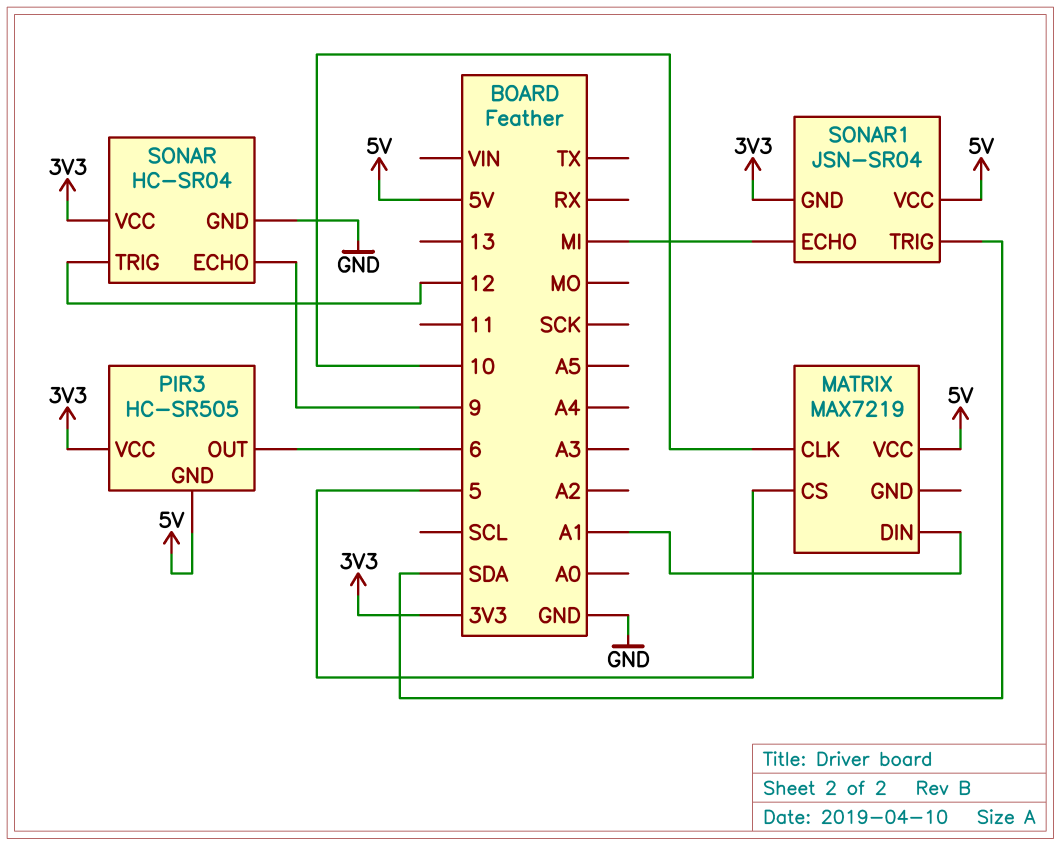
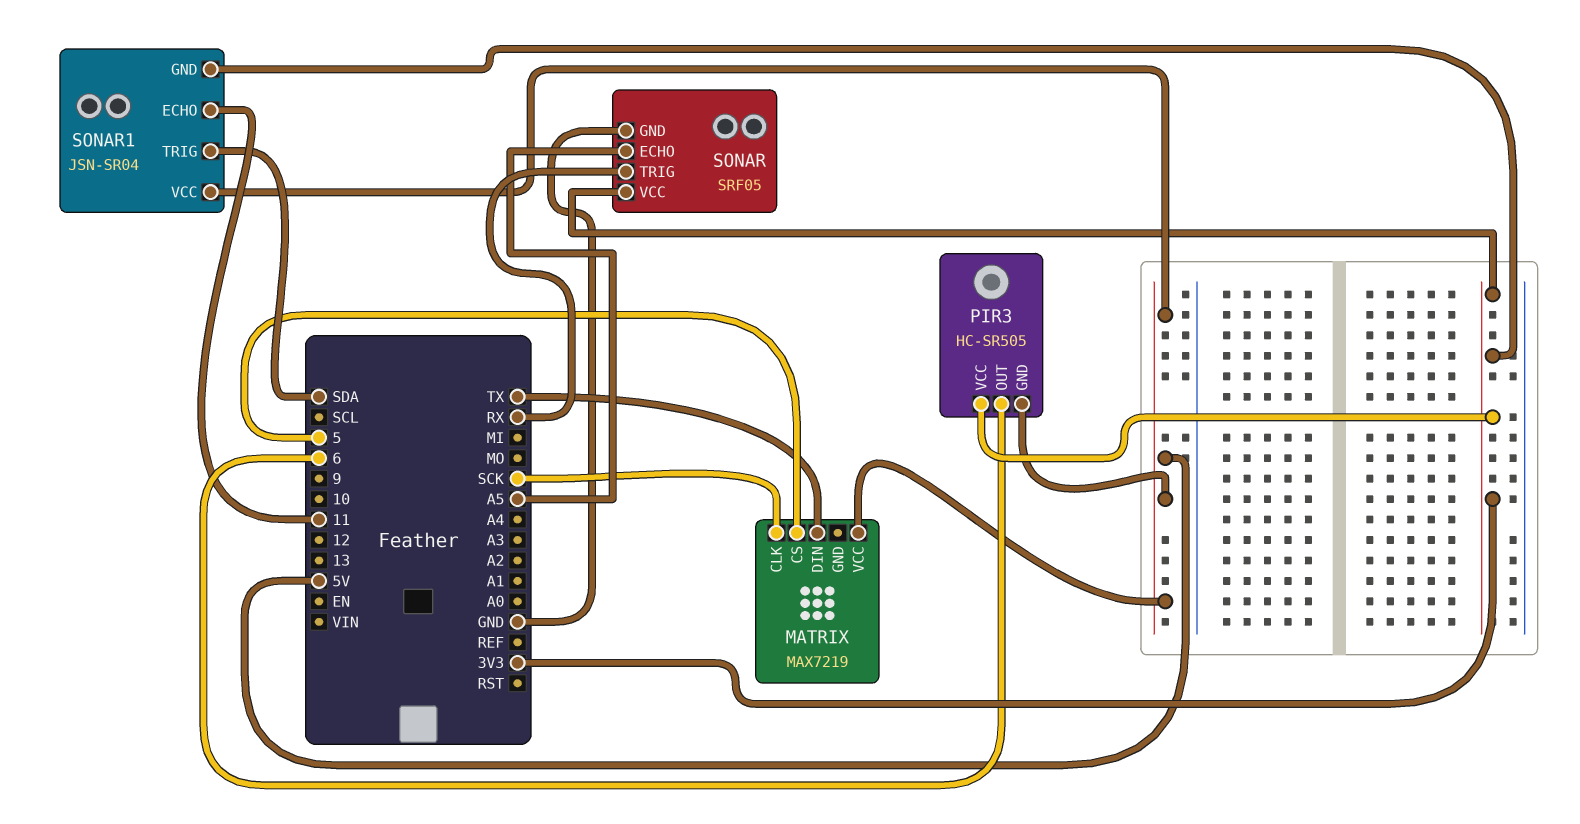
MATRIX pin CLK: 10 -> SCK
MATRIX pin DIN: A1 -> TX
SONAR: HC-SR04 -> SRF05
SONAR pin ECHO: 9 -> A5
SONAR pin TRIG: 12 -> RX
SONAR1 pin ECHO: MI -> 11

